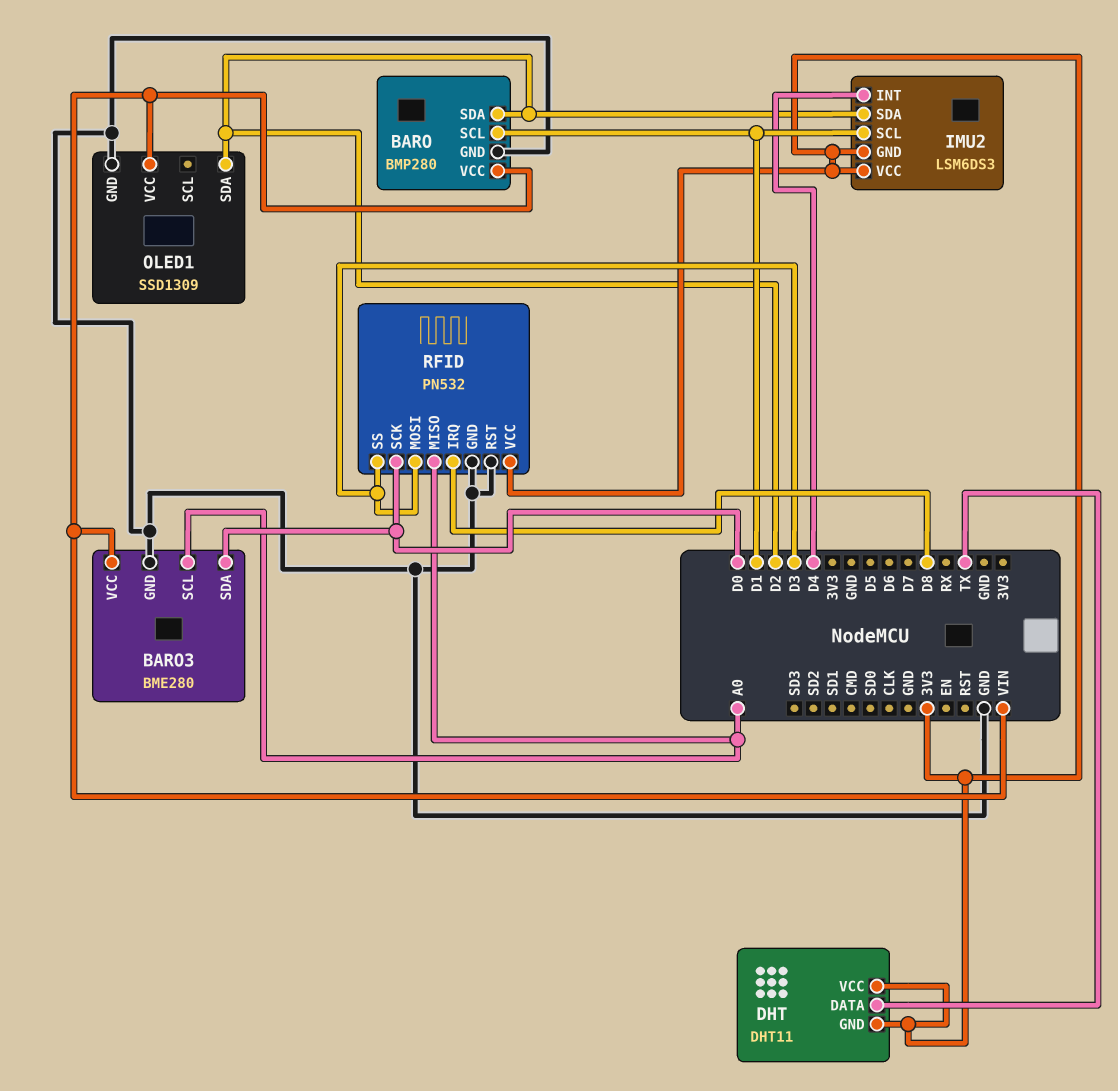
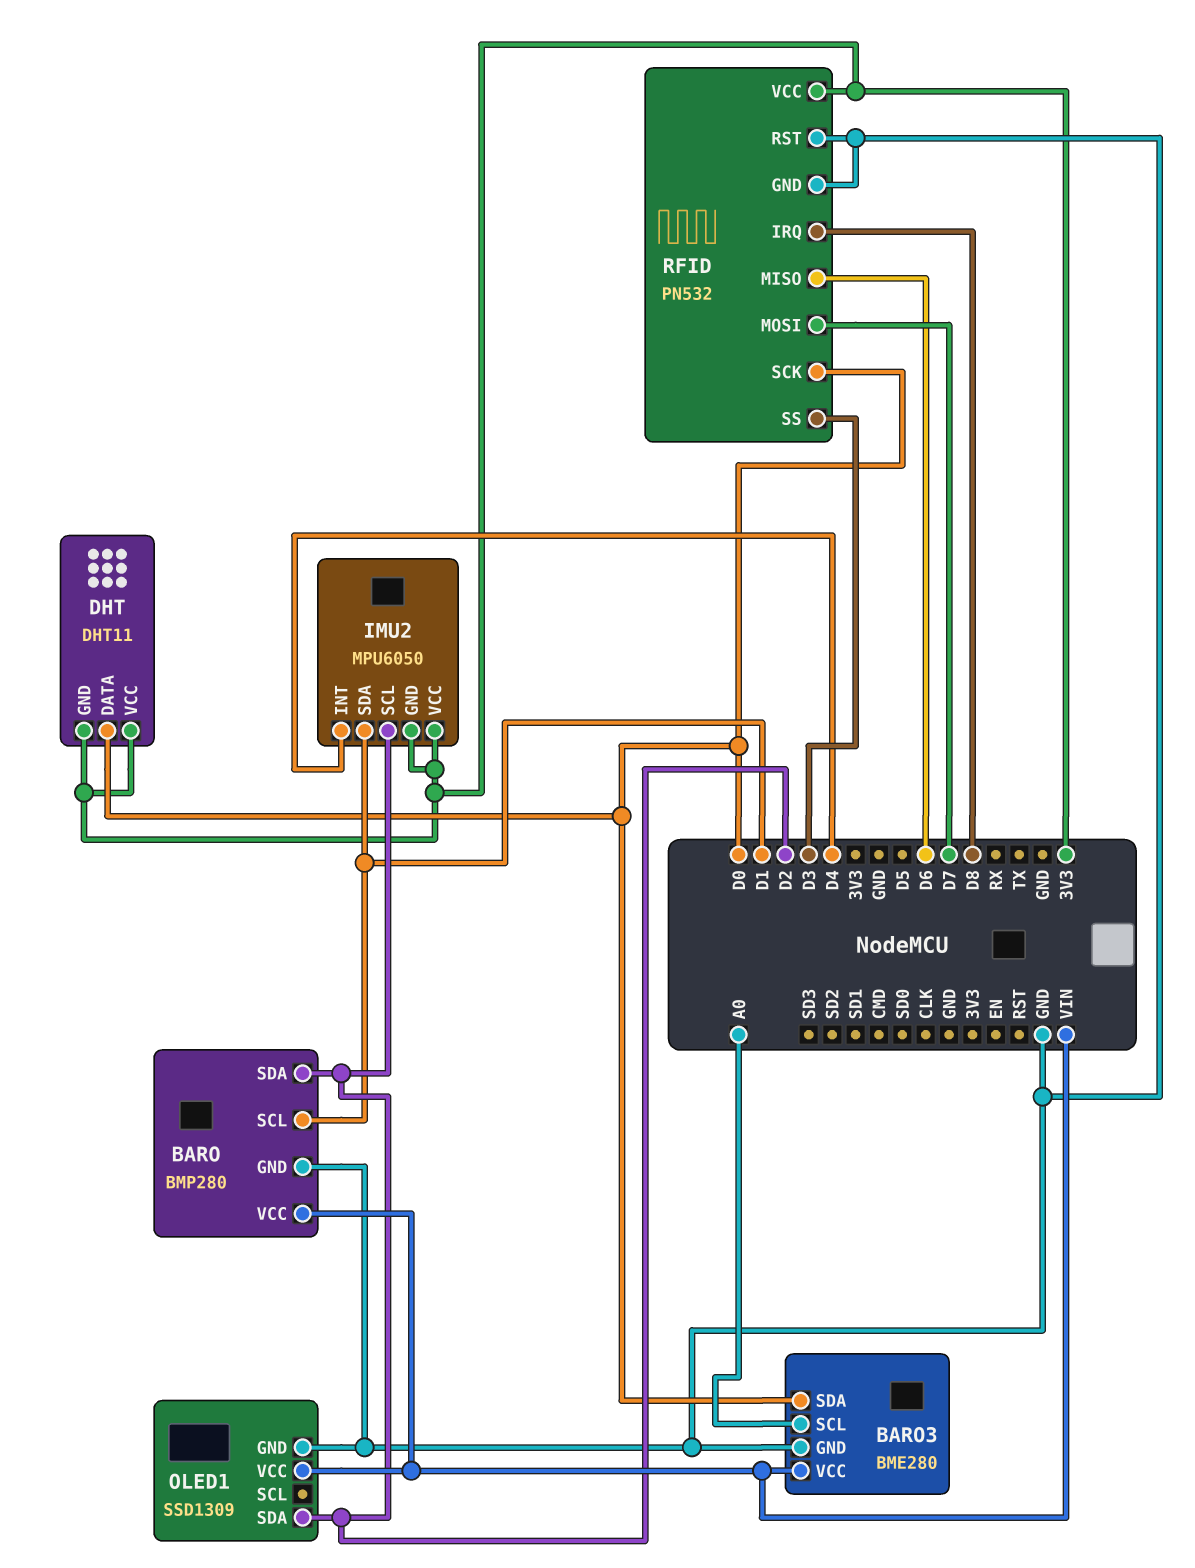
DHT pin DATA: TX -> D0
IMU2: LSM6DS3 -> MPU6050
IMU2 pin SCL: D1 -> D2
IMU2 pin SDA: D2 -> D1
RFID pin MISO: A0 -> D6
RFID pin MOSI: D3 -> D7

